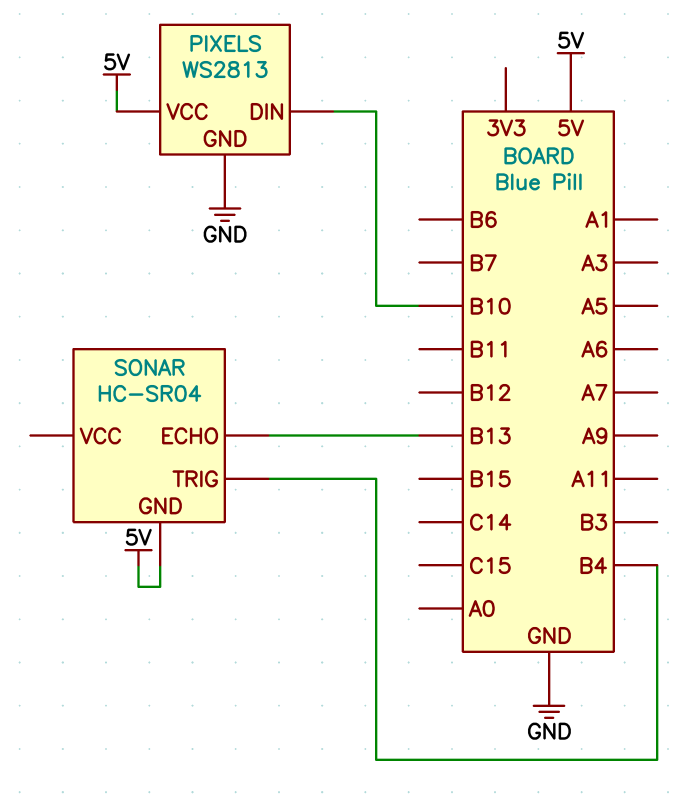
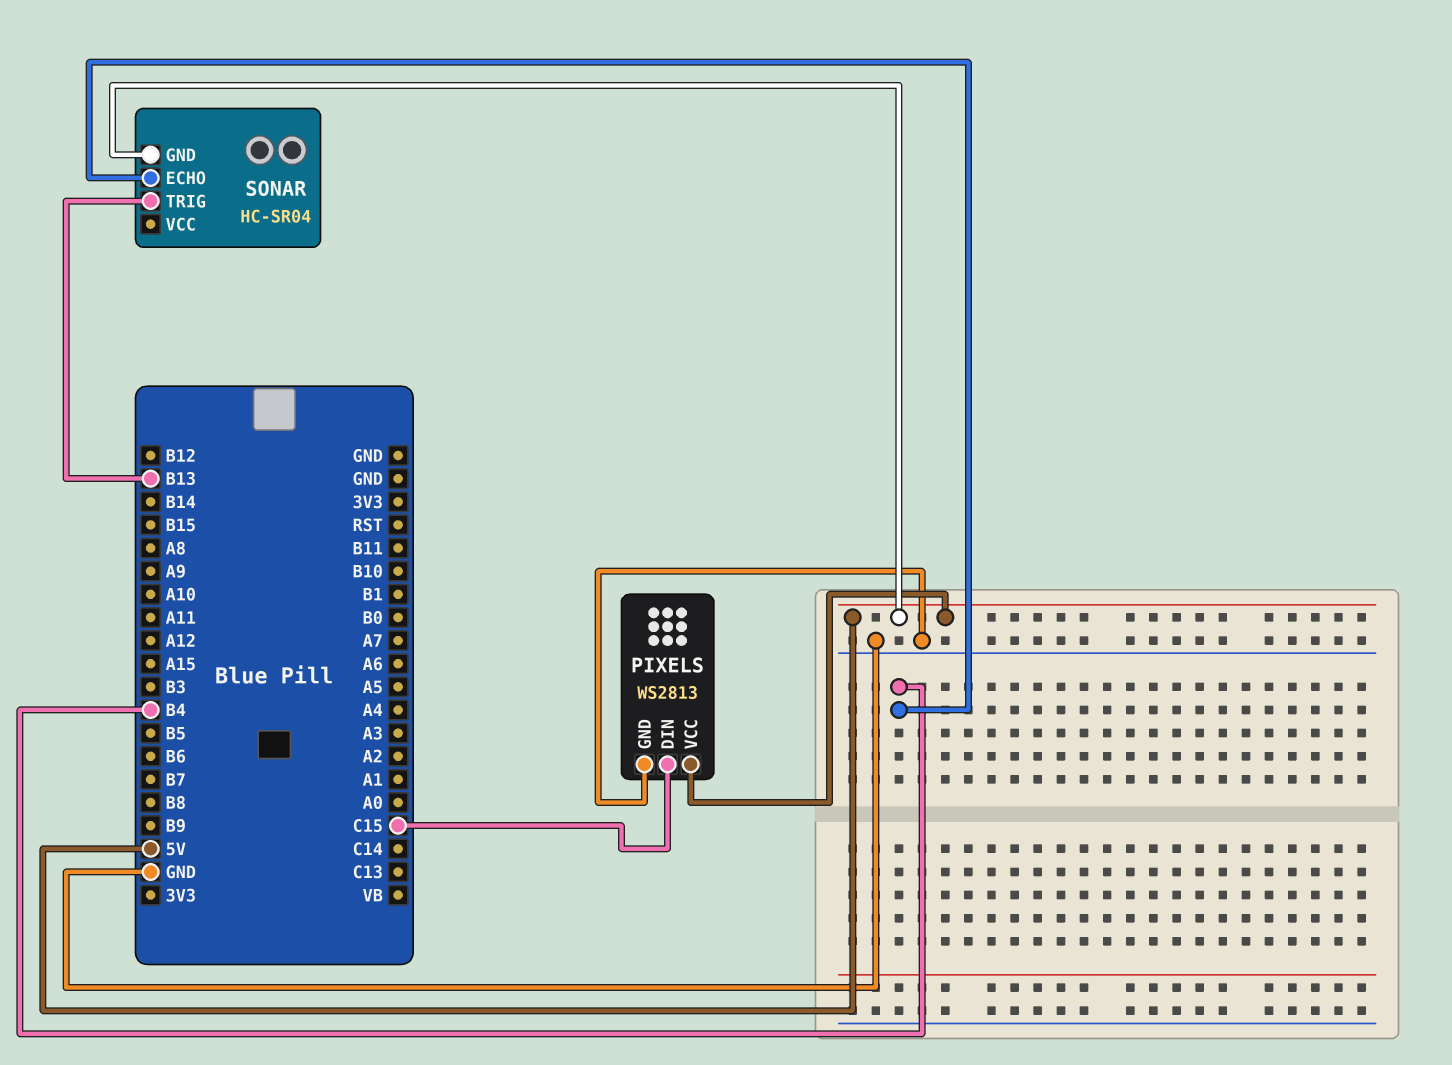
PIXELS pin DIN: B10 -> C15
SONAR pin ECHO: B13 -> B4
SONAR pin TRIG: B4 -> B13

